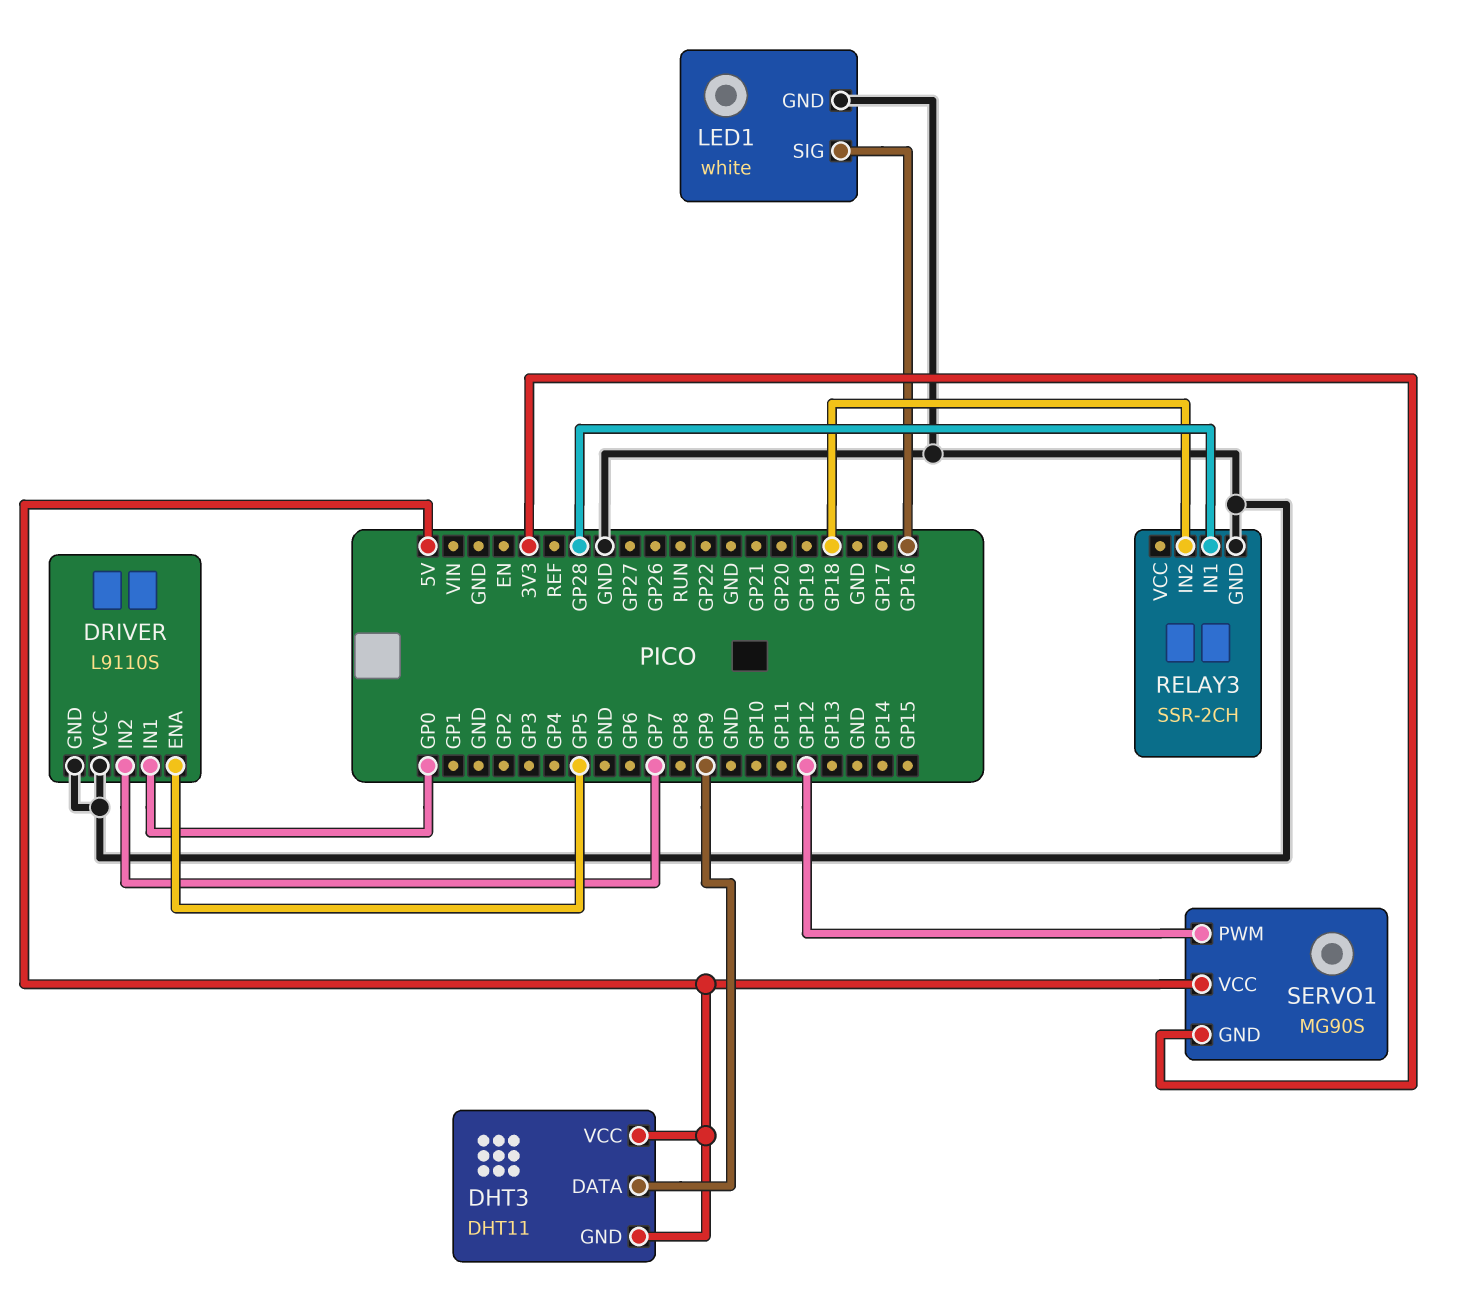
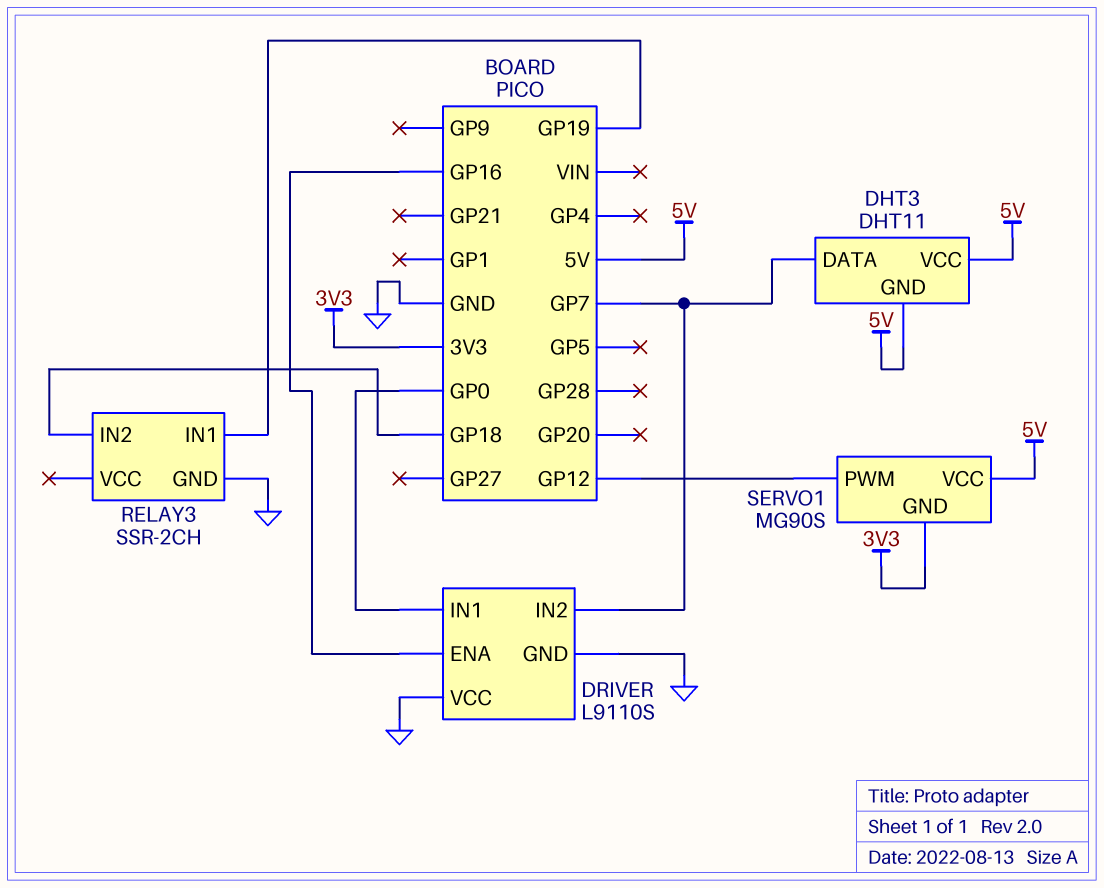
DHT3 pin DATA: GP9 -> GP7
DRIVER pin ENA: GP5 -> GP16
LED1: white -> none
LED1 pin GND: GND -> none
LED1 pin SIG: GP16 -> none
RELAY3 pin IN1: GP28 -> GP19

